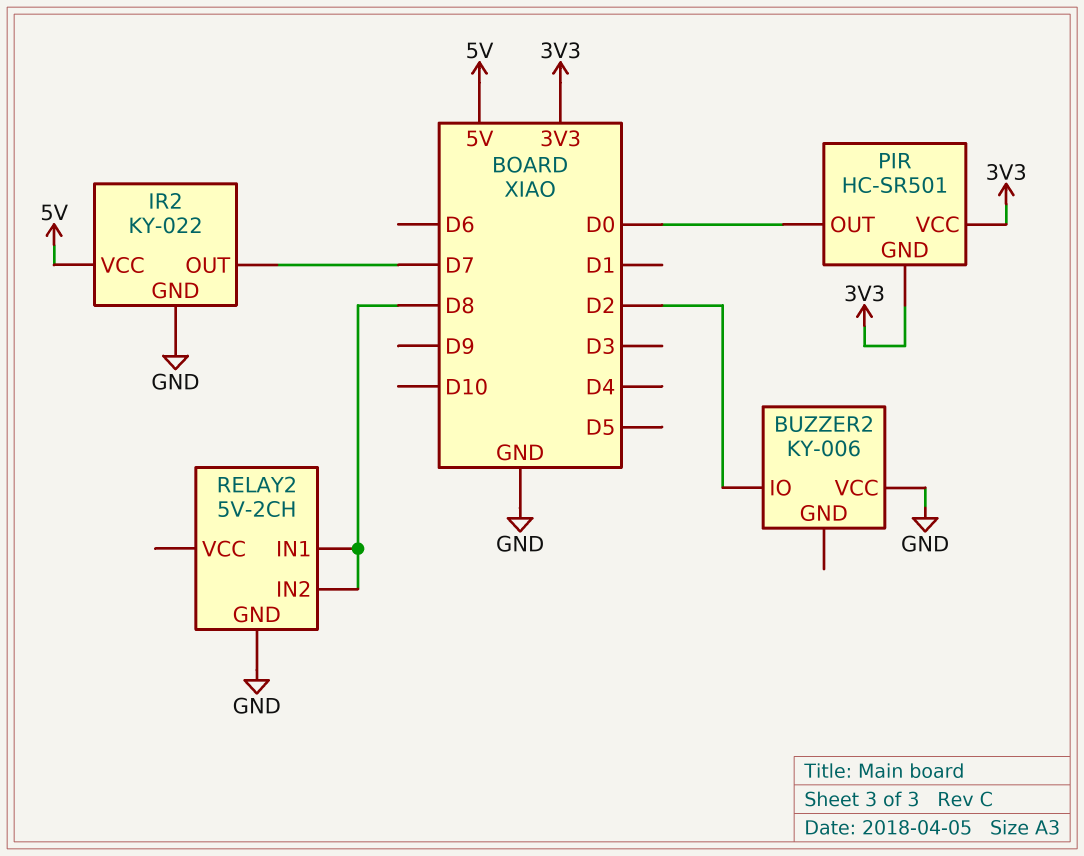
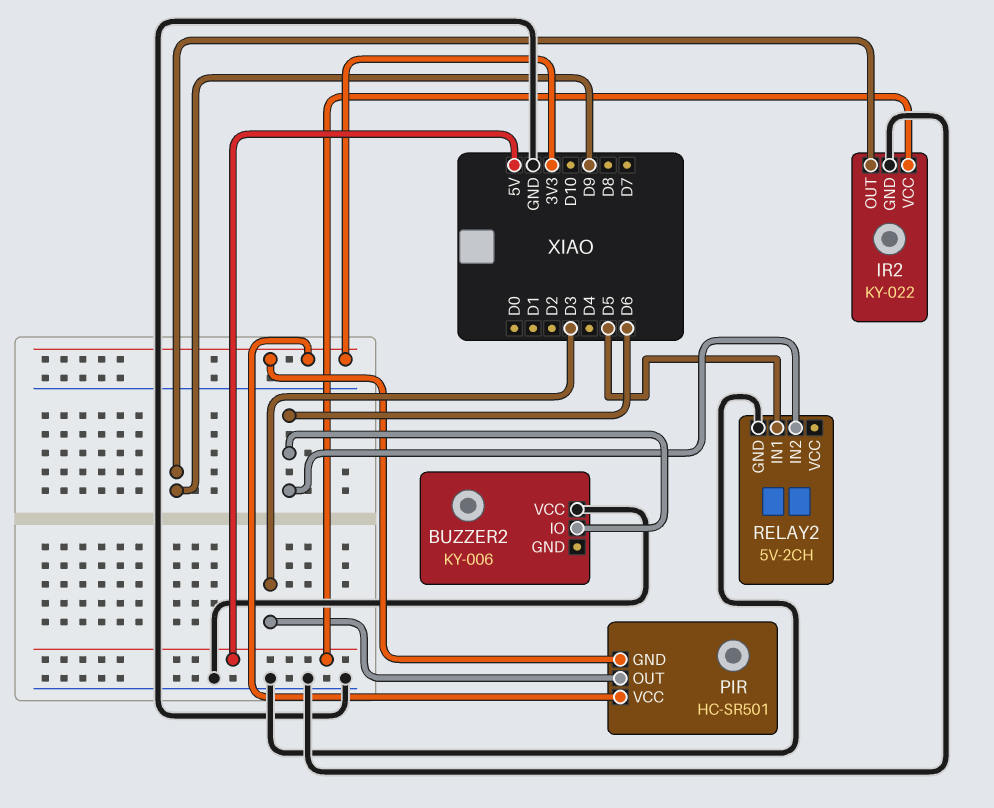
BUZZER2 pin IO: D2 -> D6
IR2 pin OUT: D7 -> D9
PIR pin OUT: D0 -> D3
RELAY2 pin IN1: D8 -> D5
RELAY2 pin IN2: D8 -> D6

